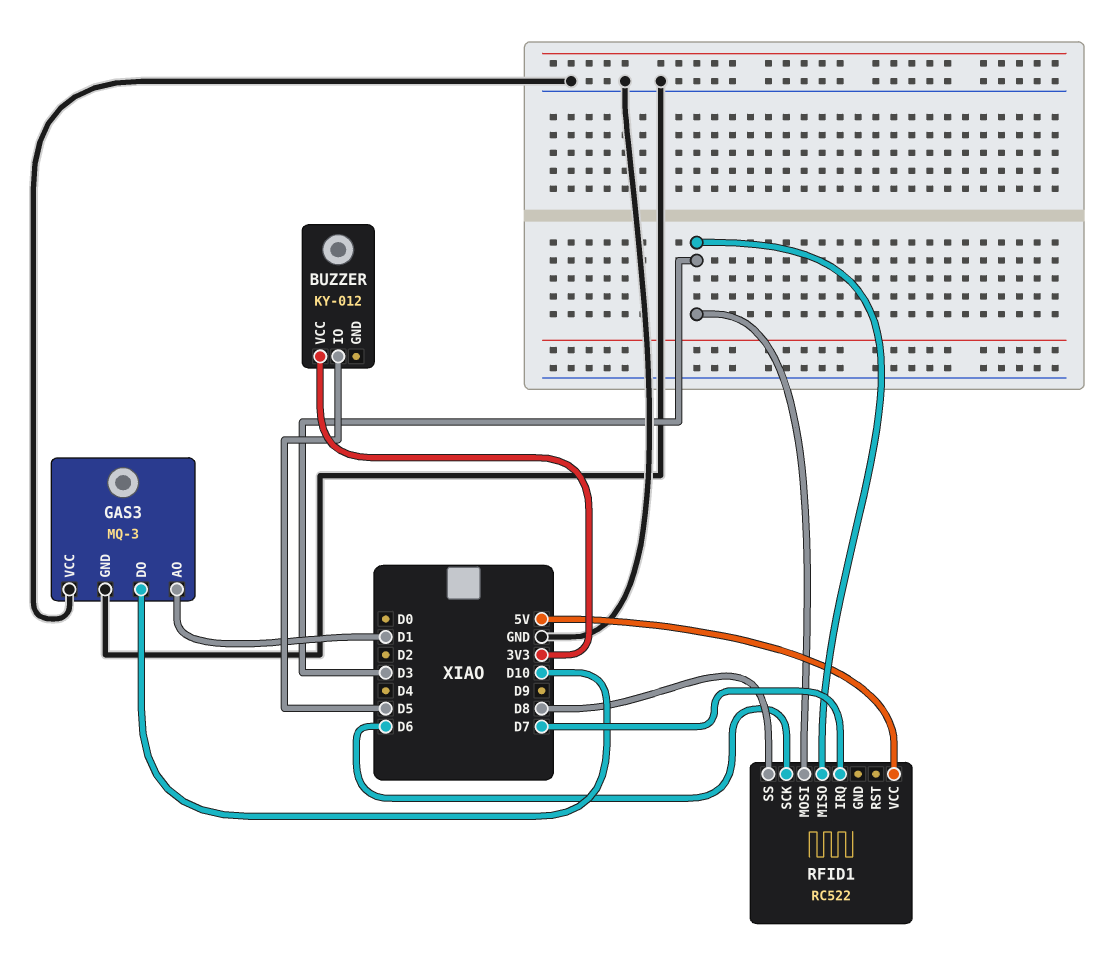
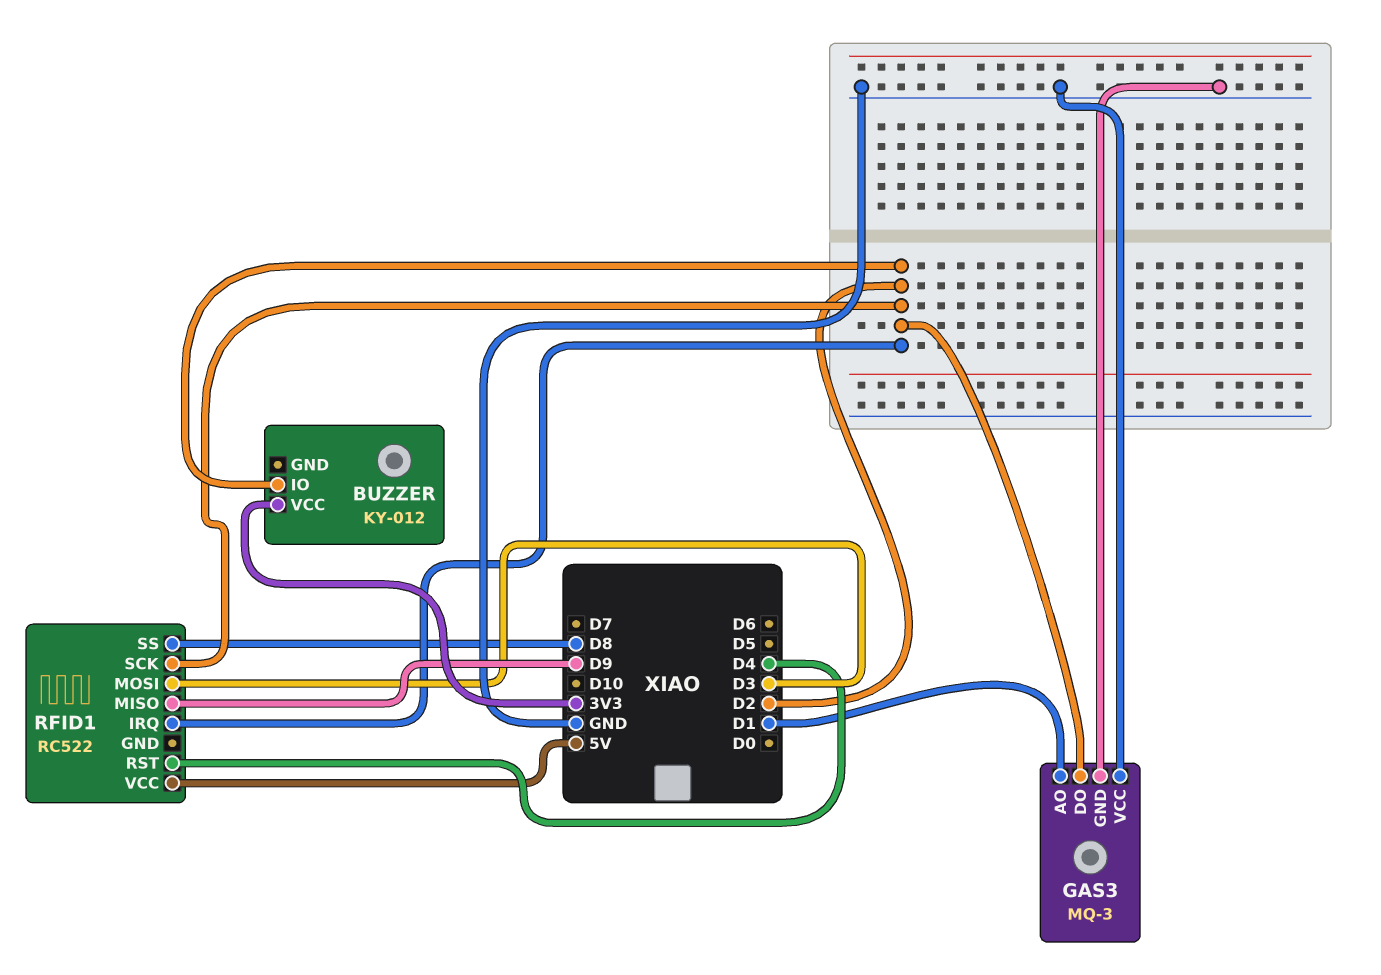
BUZZER pin IO: D5 -> D2
GAS3 pin DO: D10 -> D2
RFID1 pin IRQ: D7 -> D2
RFID1 pin MISO: D3 -> D9
RFID1 pin RST: none -> D4
RFID1 pin SCK: D6 -> D2

